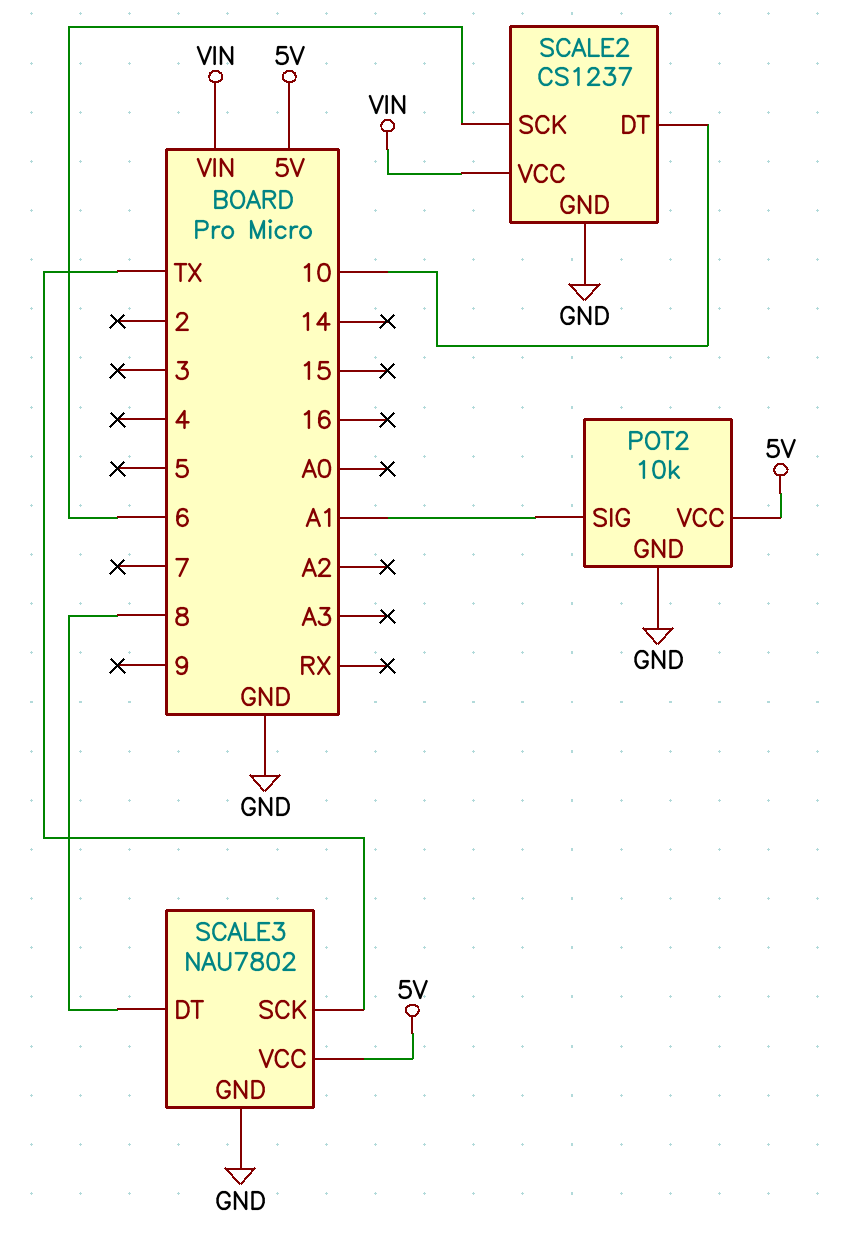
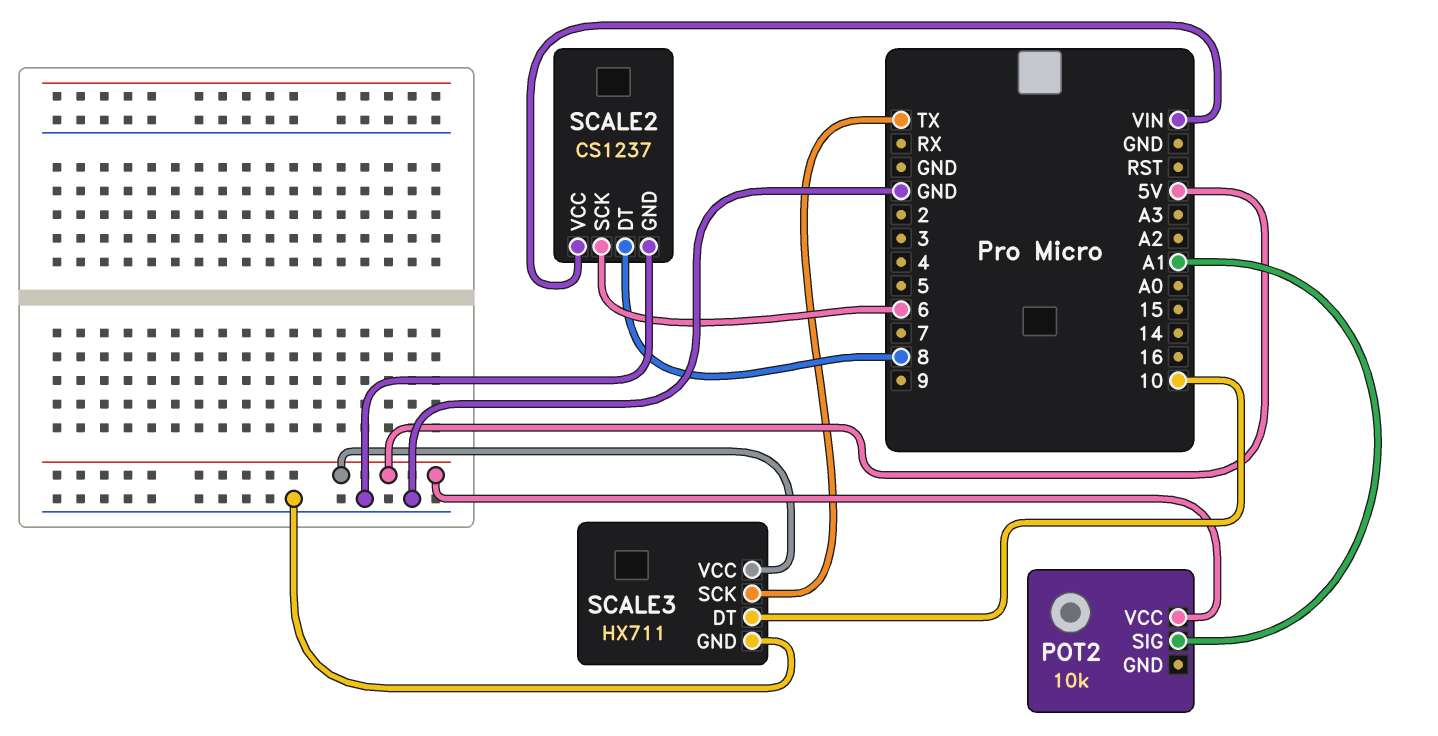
POT2 pin GND: GND -> none
SCALE2 pin DT: 10 -> 8
SCALE3: NAU7802 -> HX711
SCALE3 pin DT: 8 -> 10

